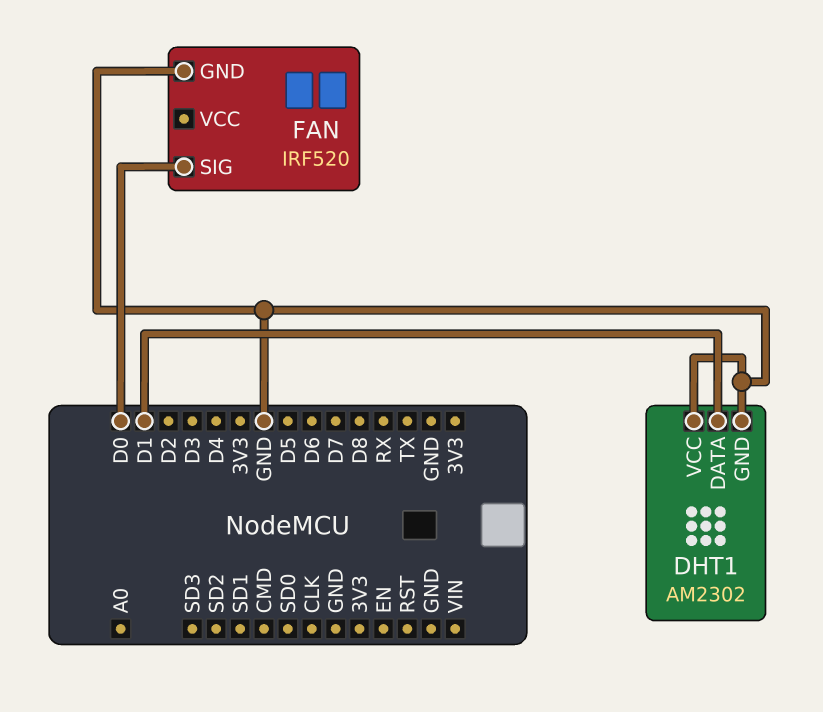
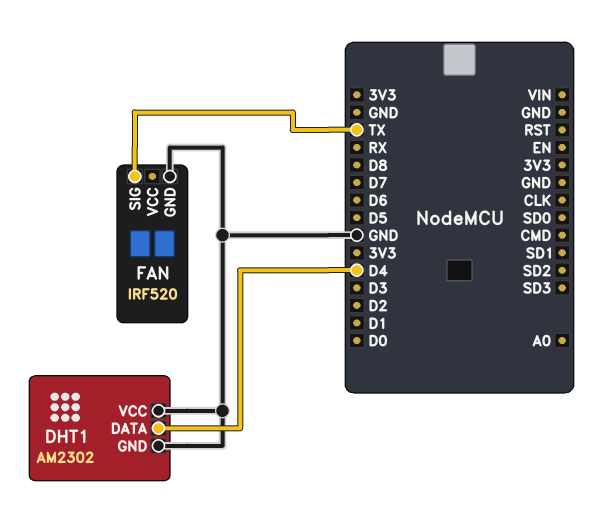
DHT1 pin DATA: D1 -> D4
FAN pin SIG: D0 -> TX

